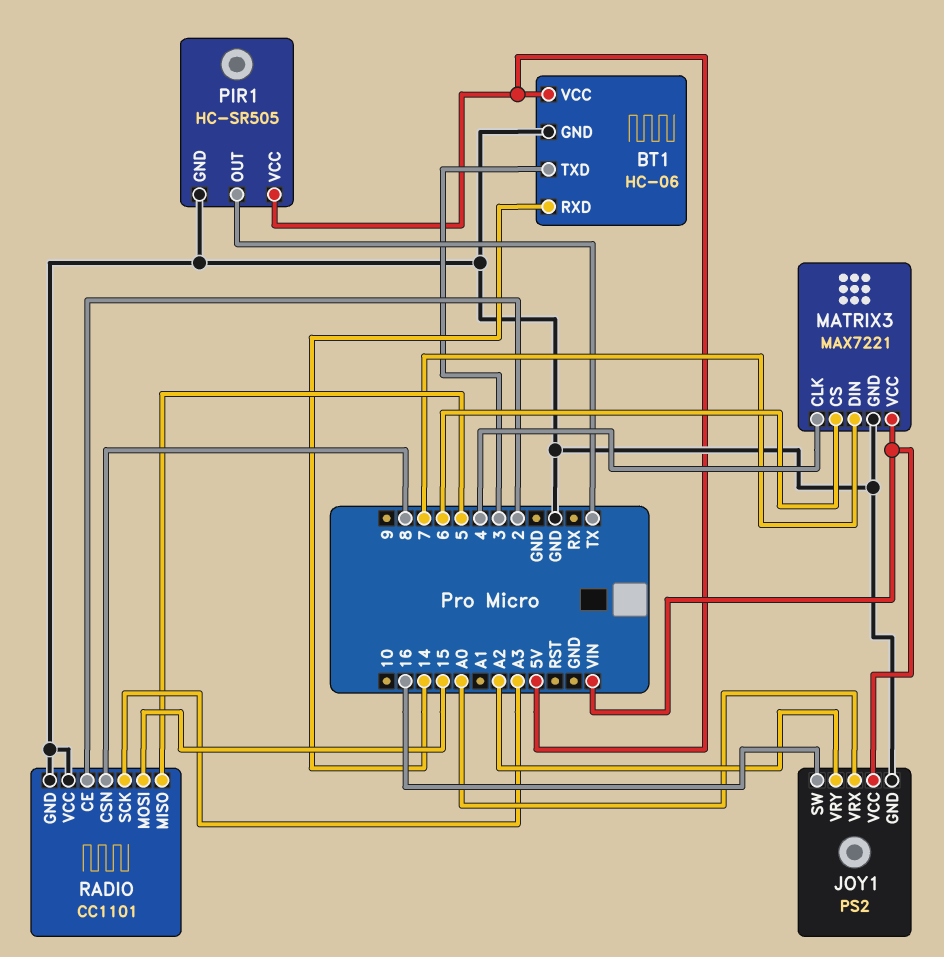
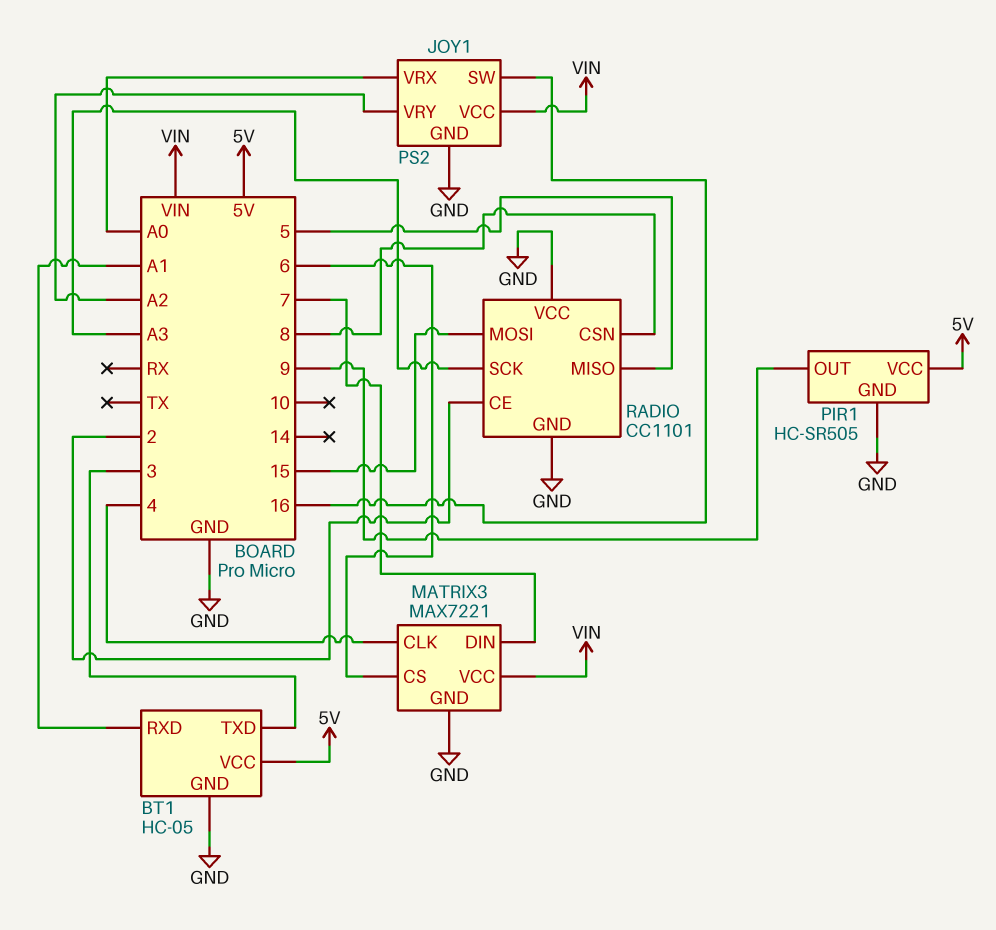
BT1: HC-06 -> HC-05
BT1 pin RXD: 14 -> A1
PIR1 pin OUT: TX -> 9

